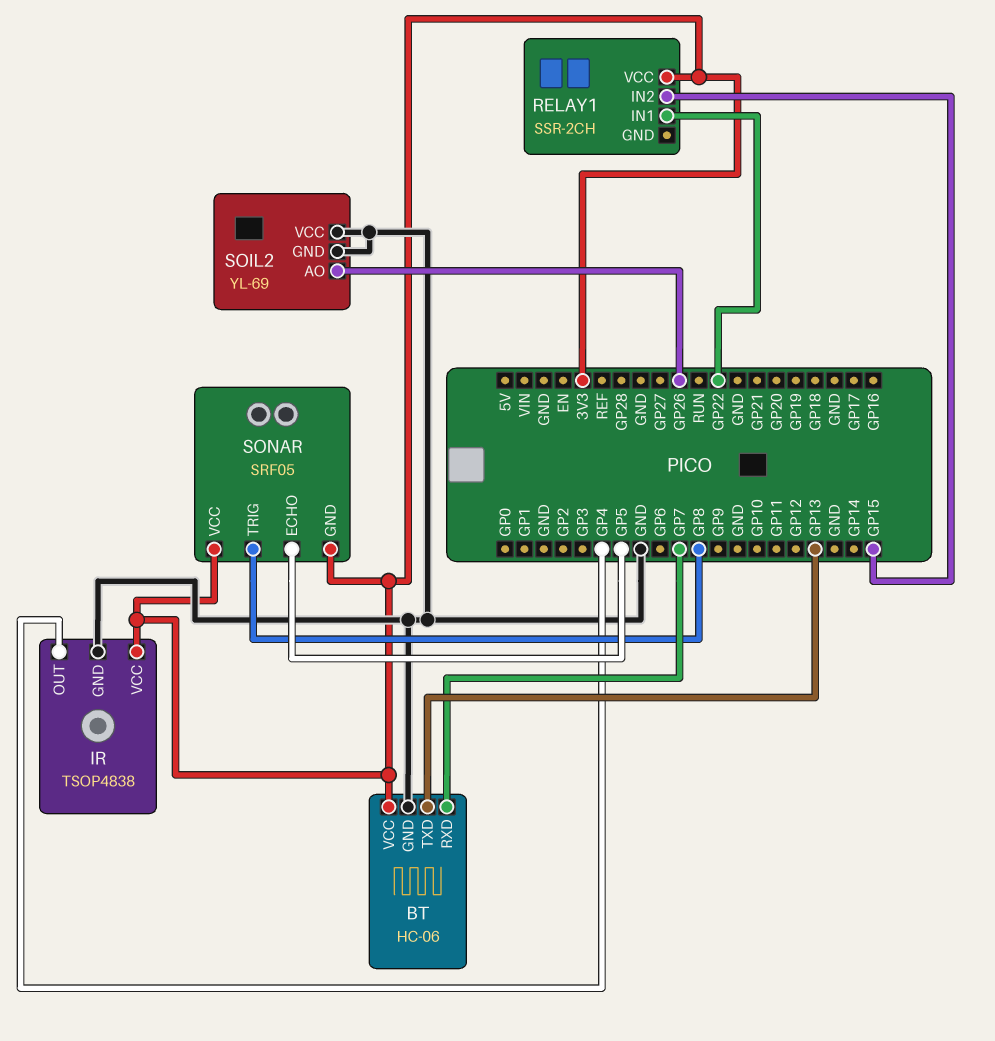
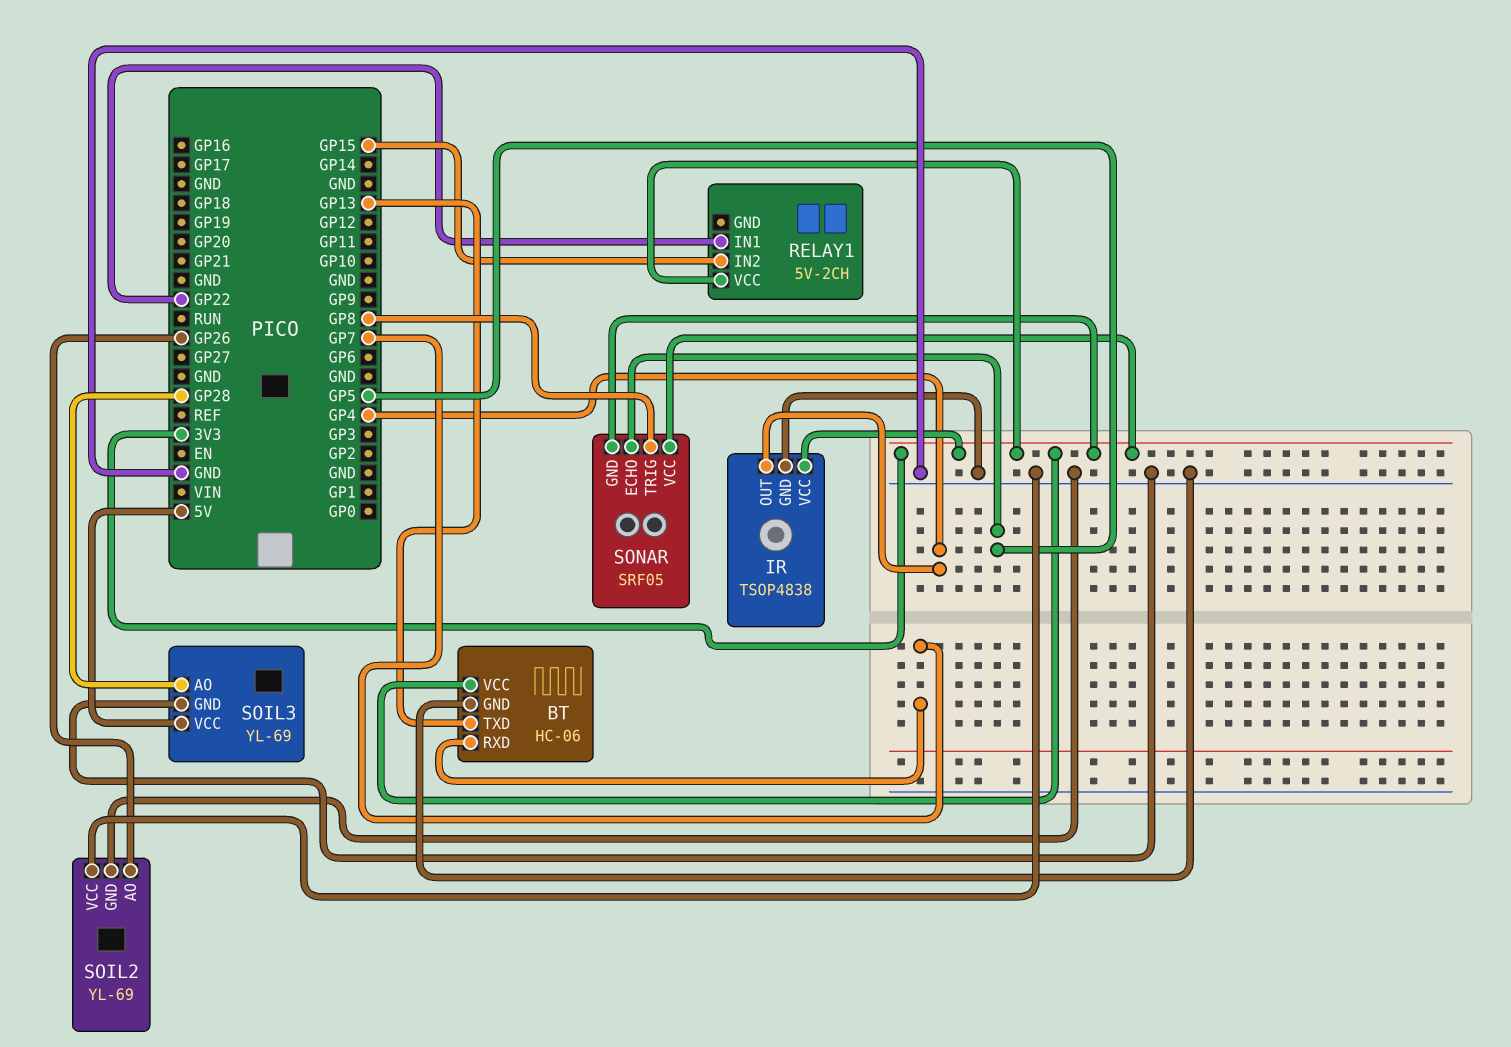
RELAY1: SSR-2CH -> 5V-2CH
SOIL3: none -> YL-69
SOIL3 pin AO: none -> GP28
SOIL3 pin GND: none -> GND
SOIL3 pin VCC: none -> 5V

